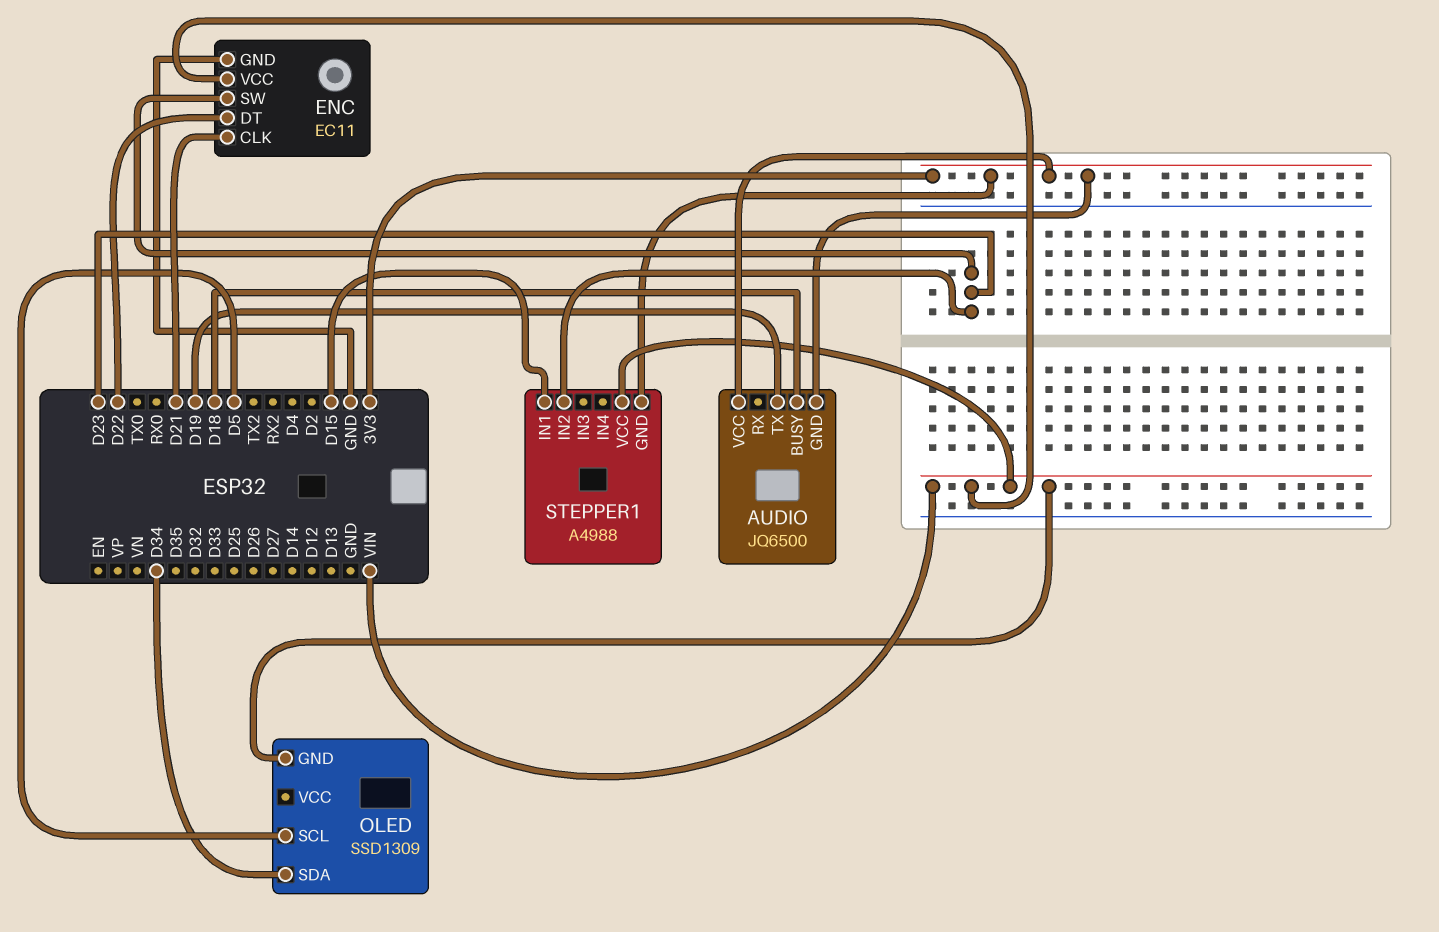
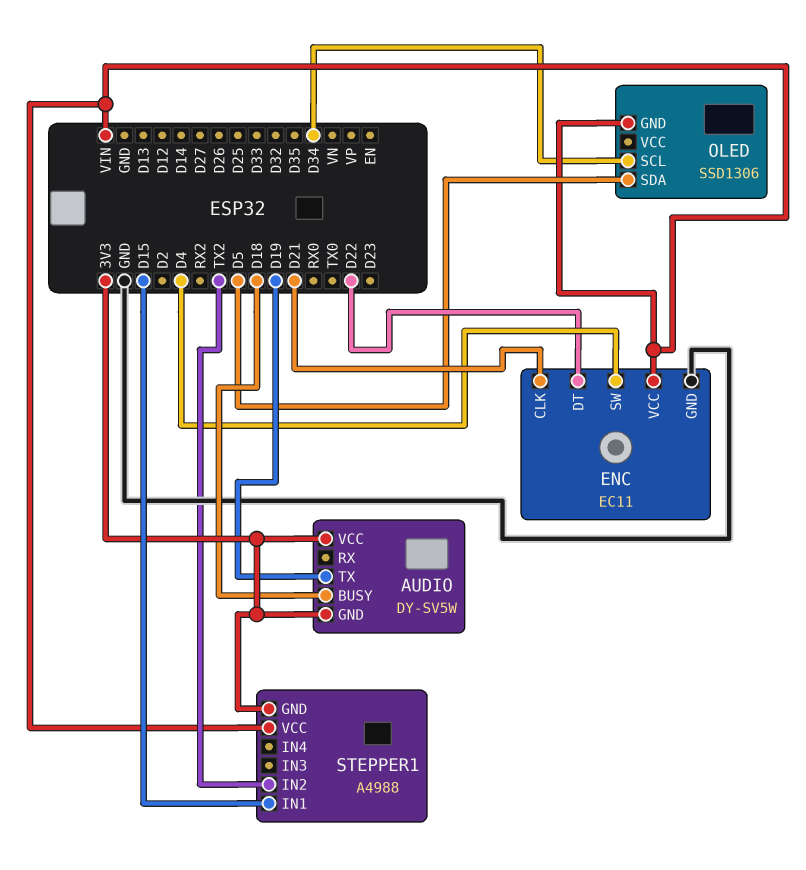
AUDIO: JQ6500 -> DY-SV5W
ENC pin SW: D23 -> D4
OLED: SSD1309 -> SSD1306
OLED pin SCL: D5 -> D34
OLED pin SDA: D34 -> D5
STEPPER1 pin IN2: D23 -> TX2

